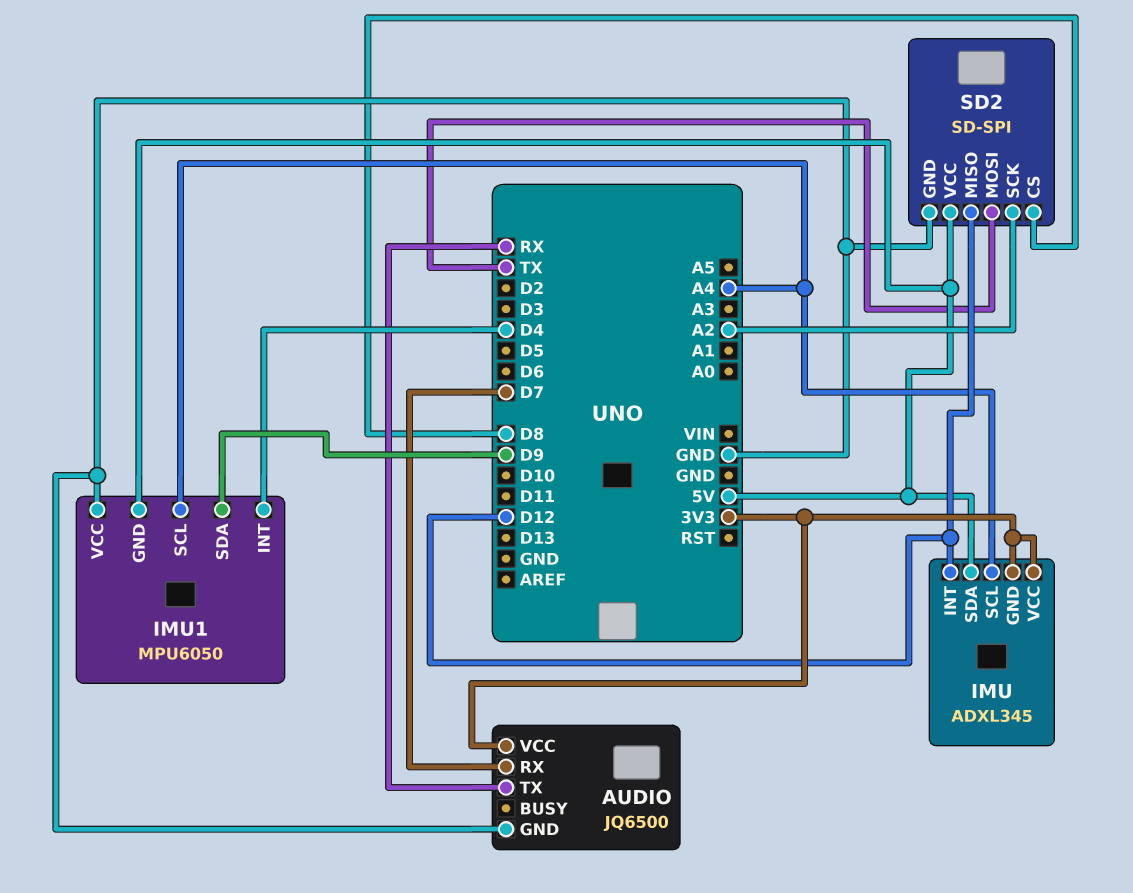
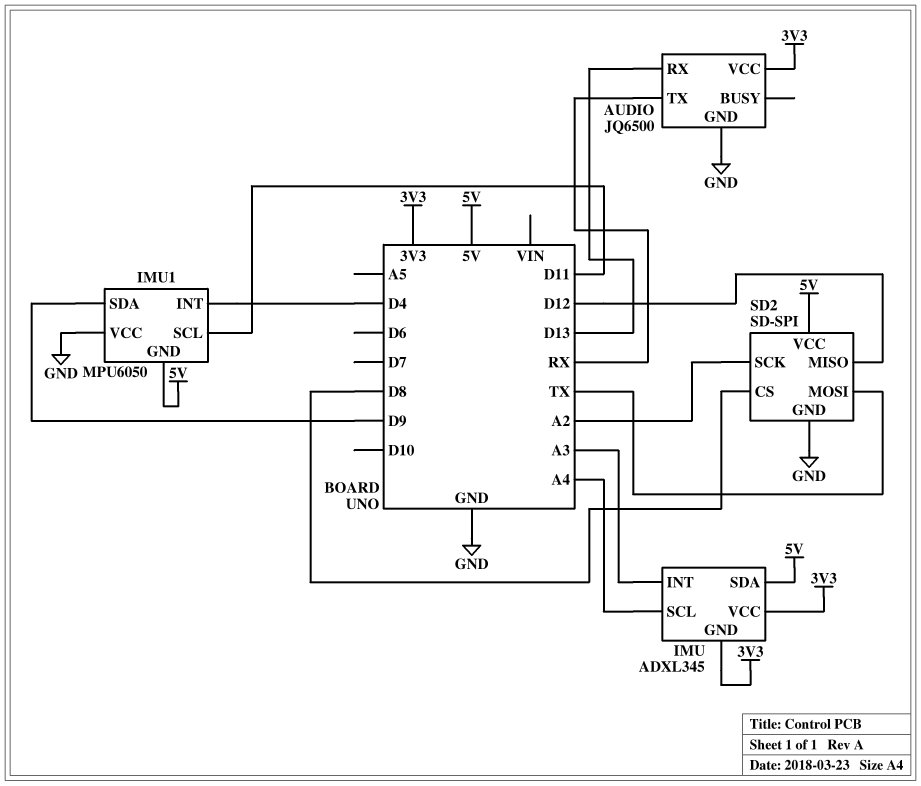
AUDIO pin RX: D7 -> D13
IMU pin INT: D12 -> A3
IMU1 pin SCL: A4 -> D11

